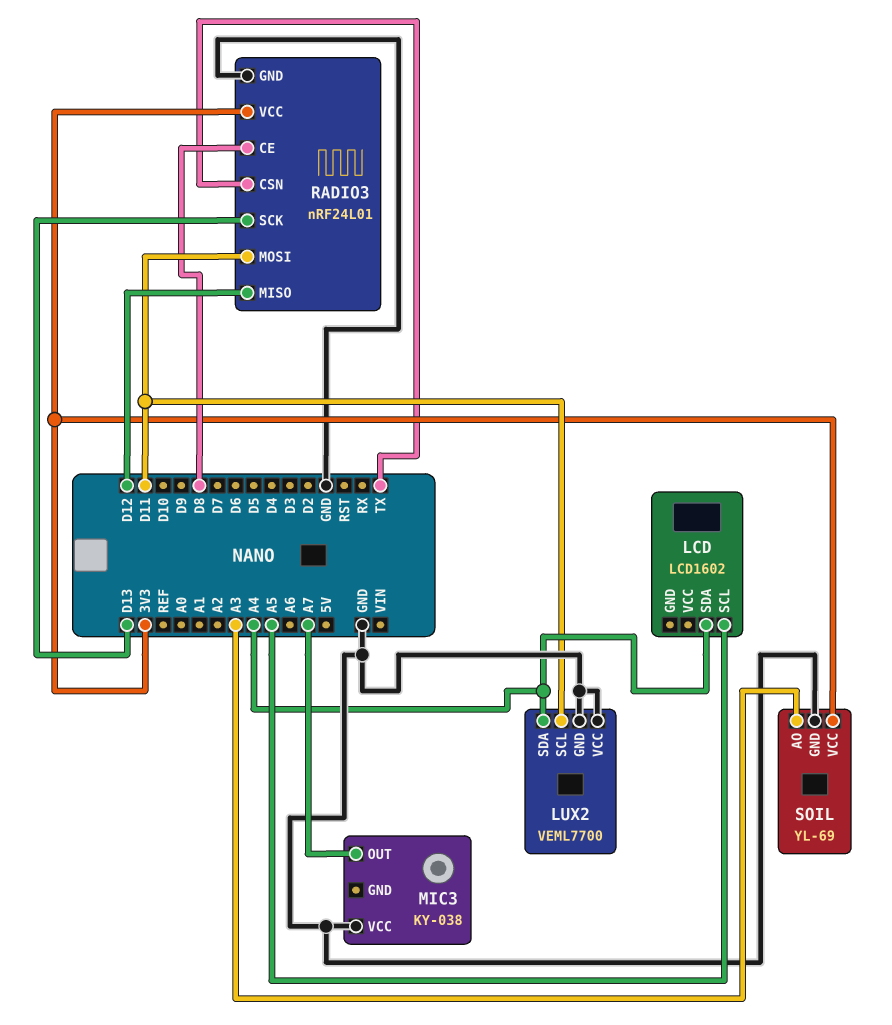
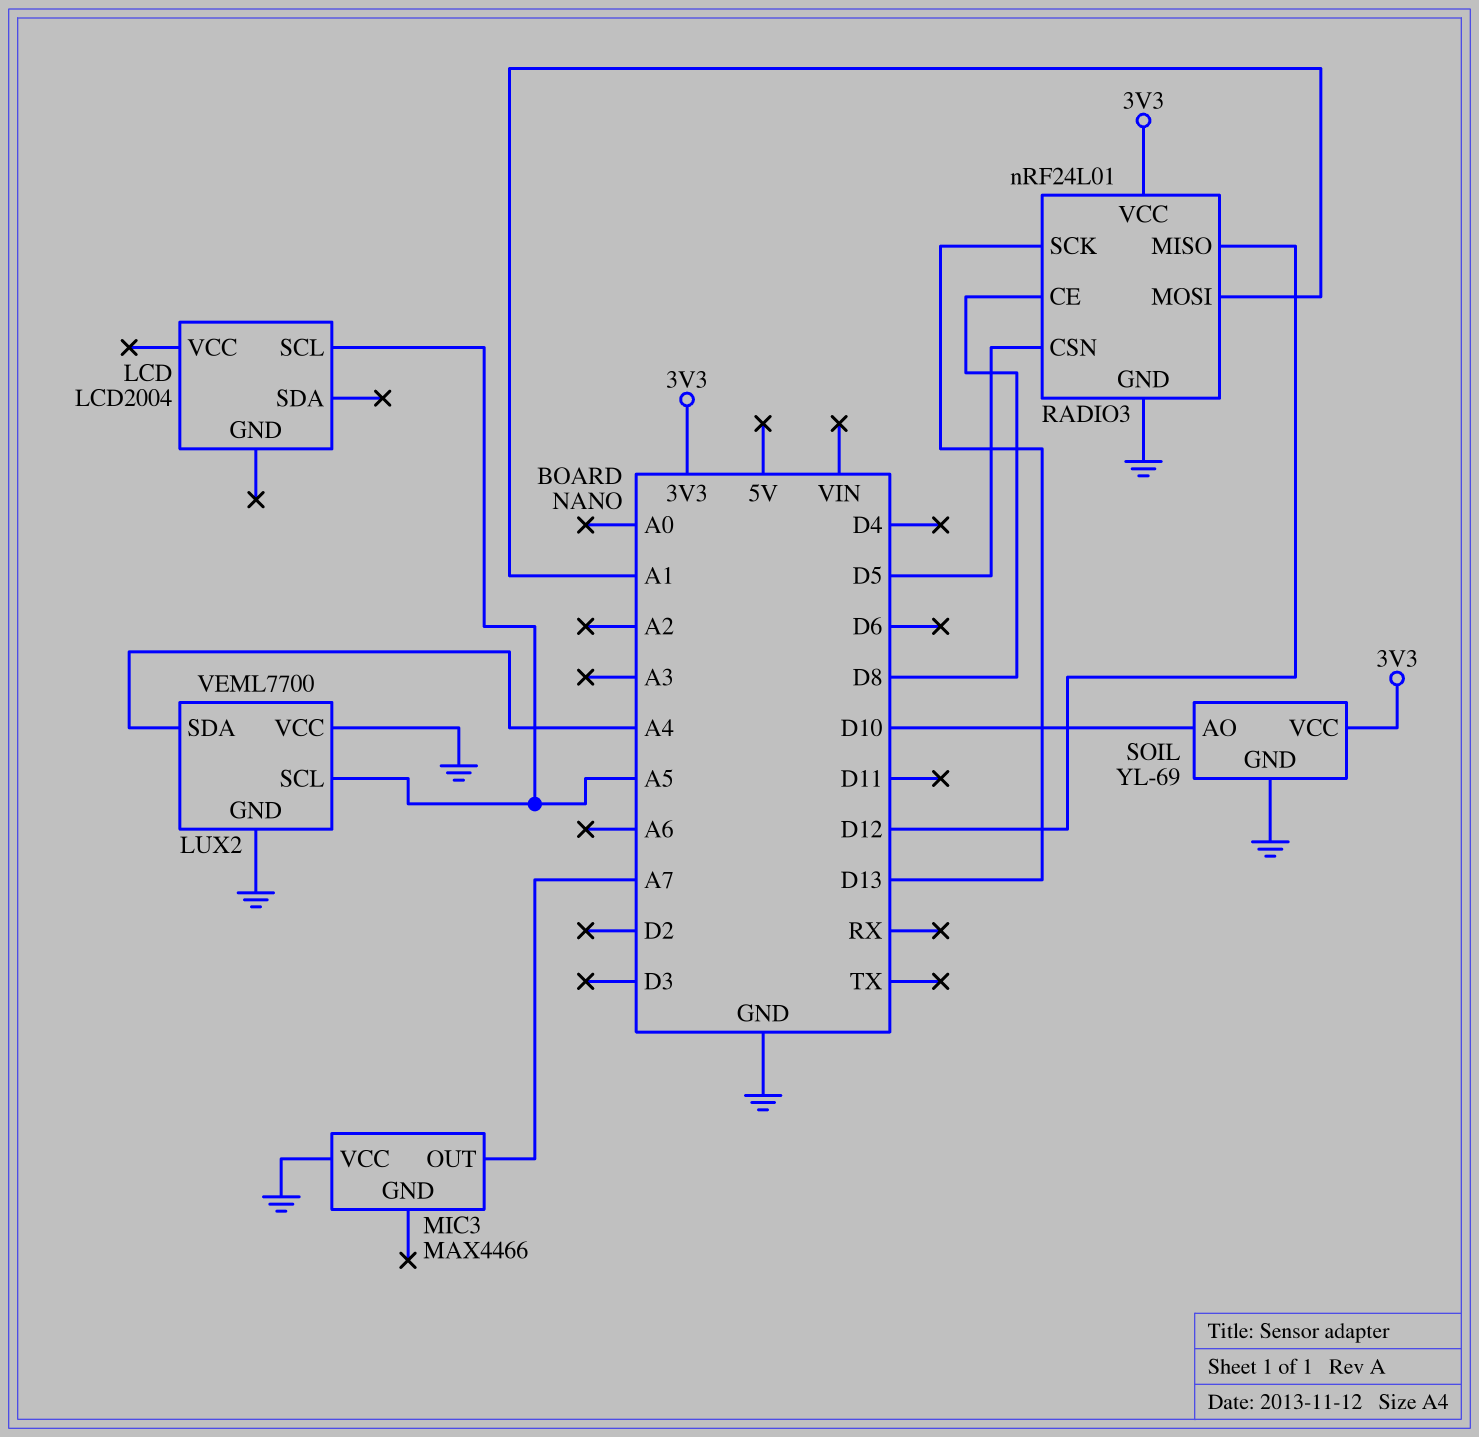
LCD: LCD1602 -> LCD2004
LCD pin SDA: A4 -> none
LUX2 pin SCL: D11 -> A5
MIC3: KY-038 -> MAX4466
RADIO3 pin CSN: TX -> D5
RADIO3 pin MOSI: D11 -> A1
SOIL pin AO: A3 -> D10

